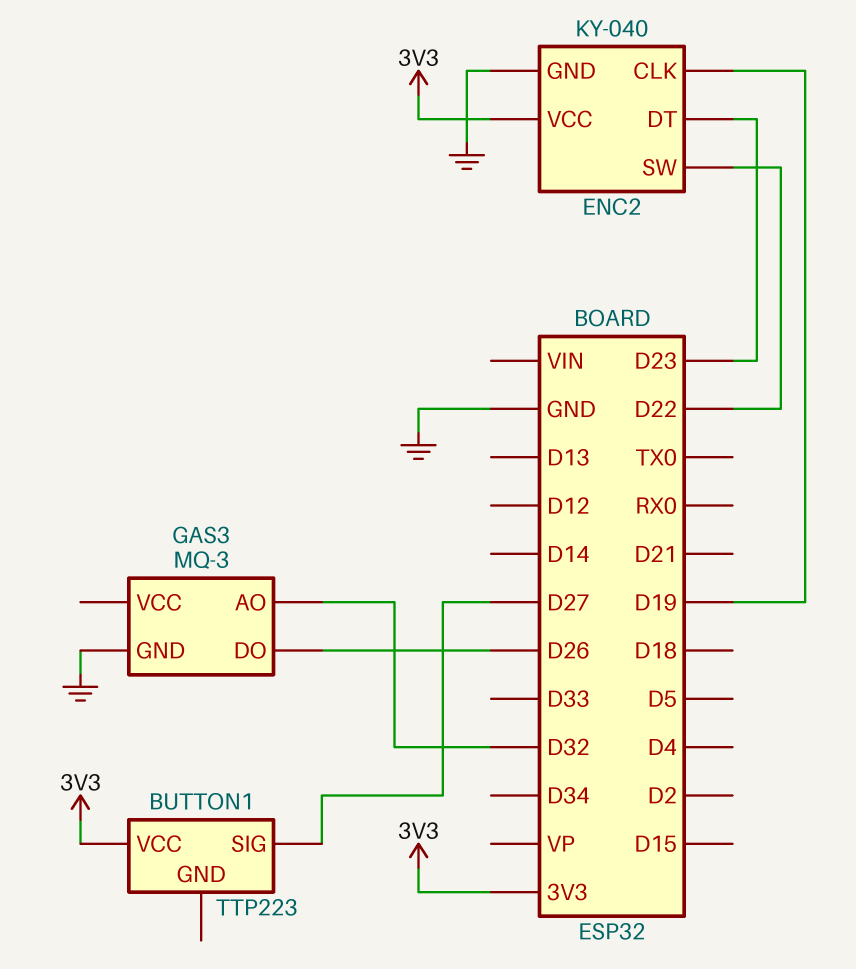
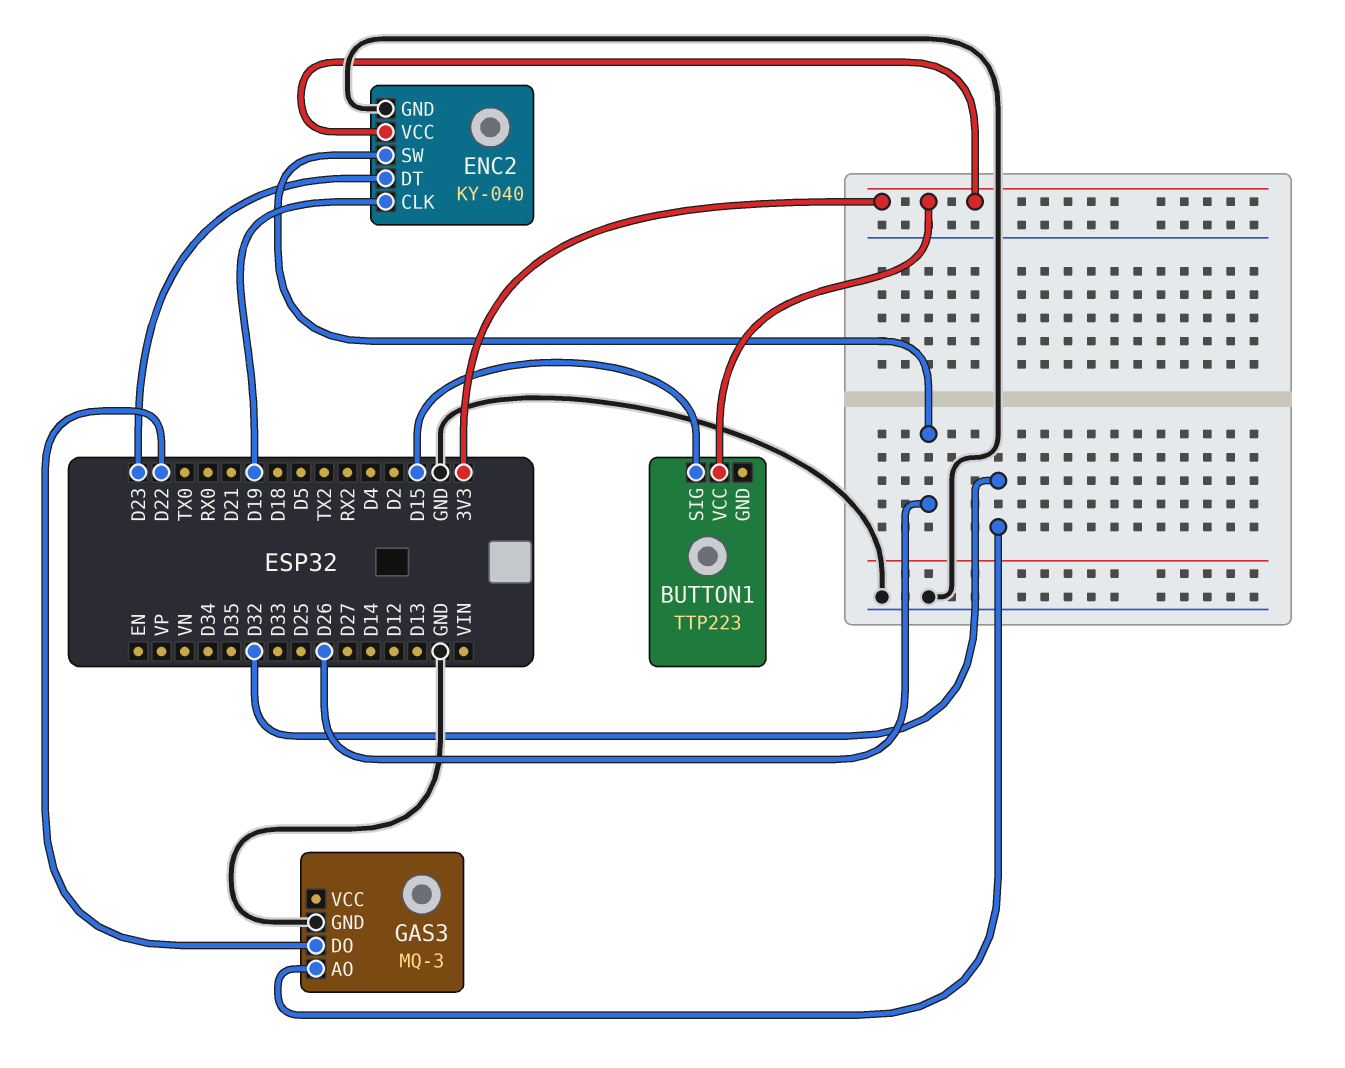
BUTTON1 pin SIG: D27 -> D15
ENC2 pin SW: D22 -> D26
GAS3 pin DO: D26 -> D22

